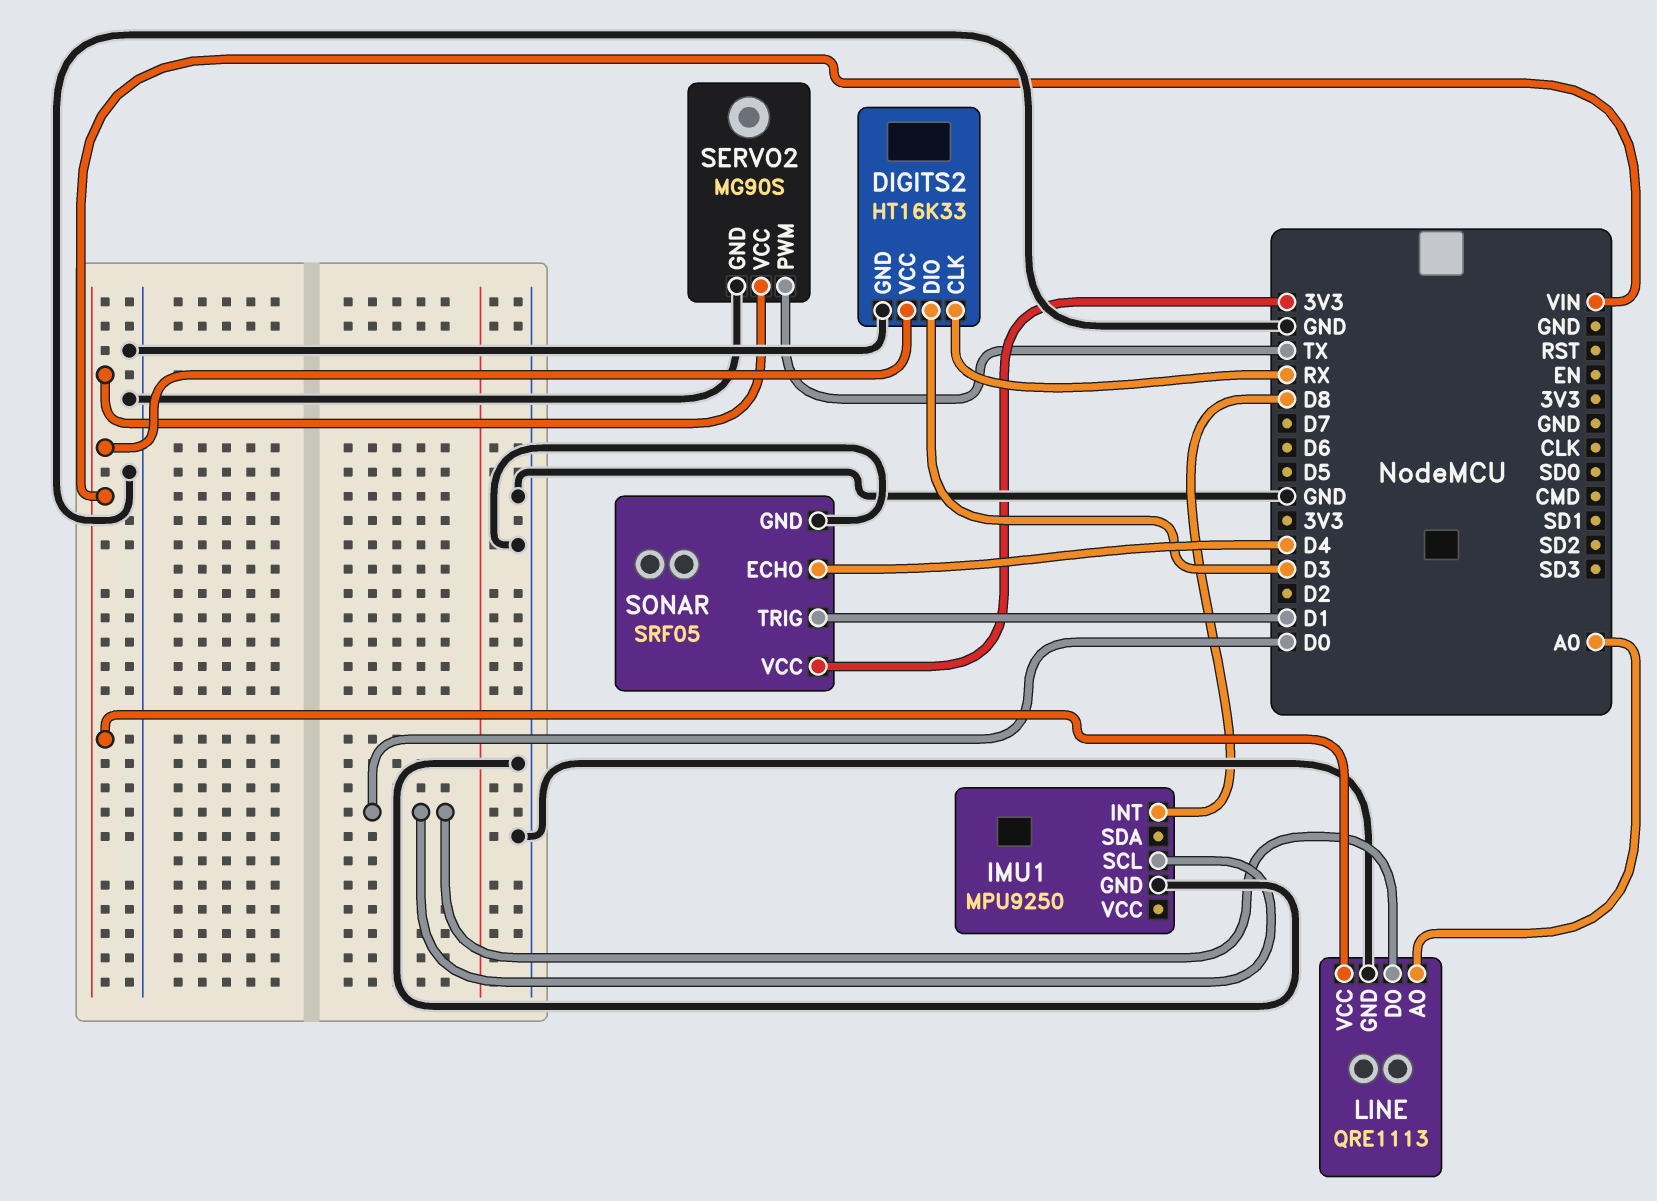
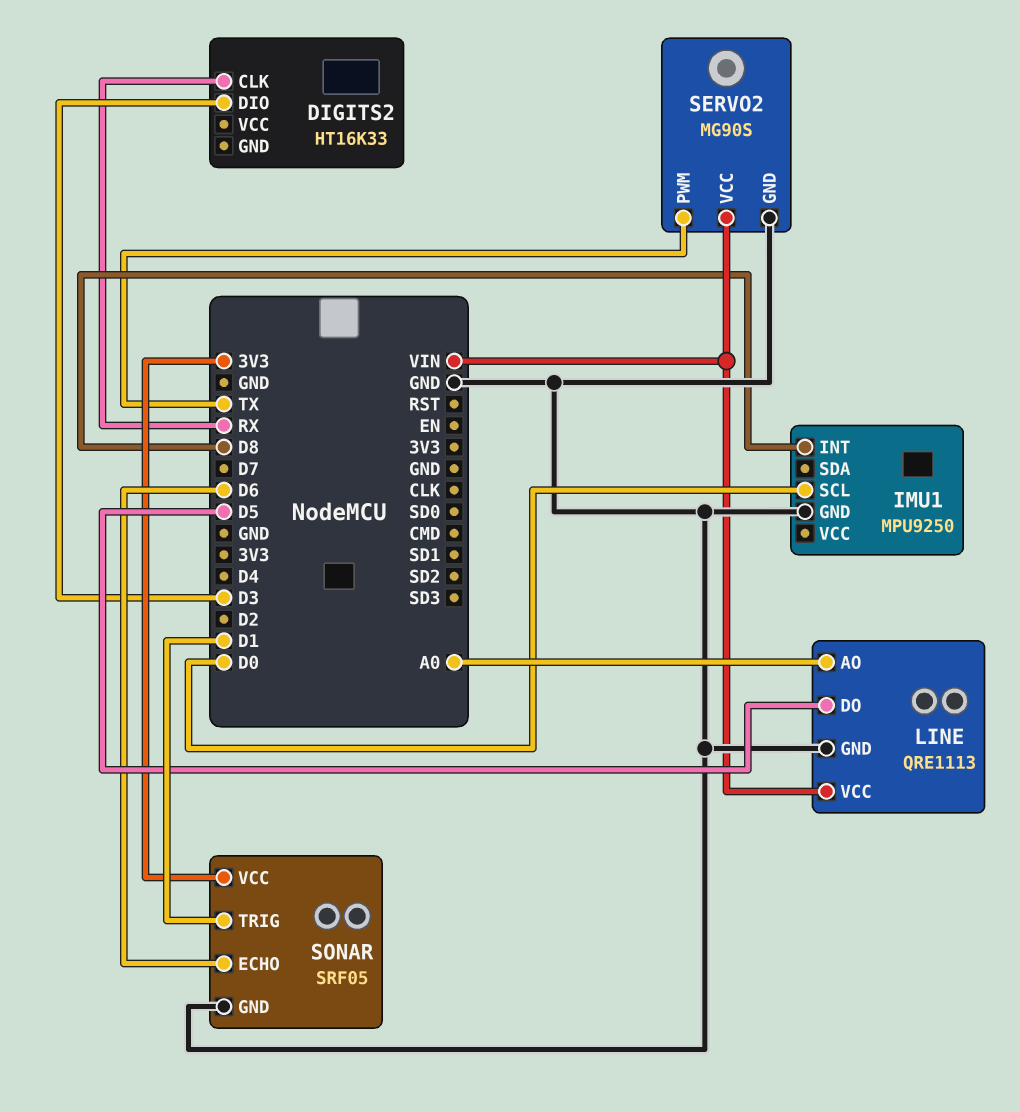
DIGITS2 pin GND: GND -> none
DIGITS2 pin VCC: VIN -> none
LINE pin DO: D0 -> D5
SONAR pin ECHO: D4 -> D6

